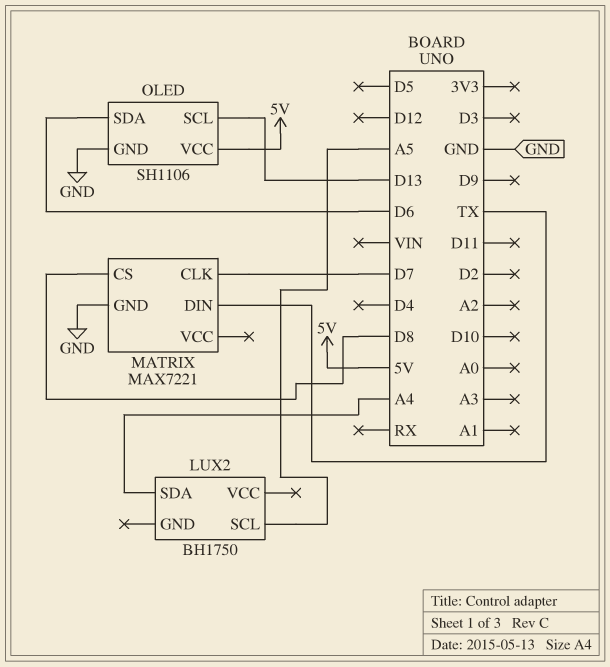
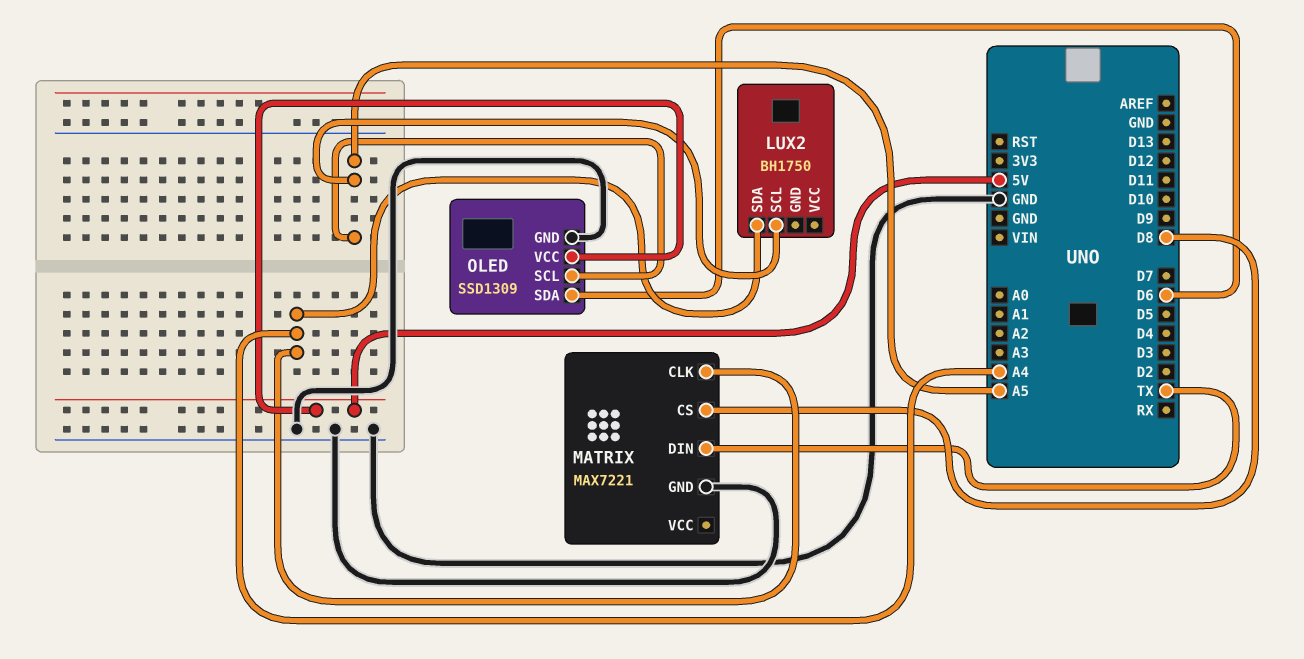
MATRIX pin CLK: D7 -> A4
OLED: SH1106 -> SSD1309
OLED pin SCL: D13 -> A5

